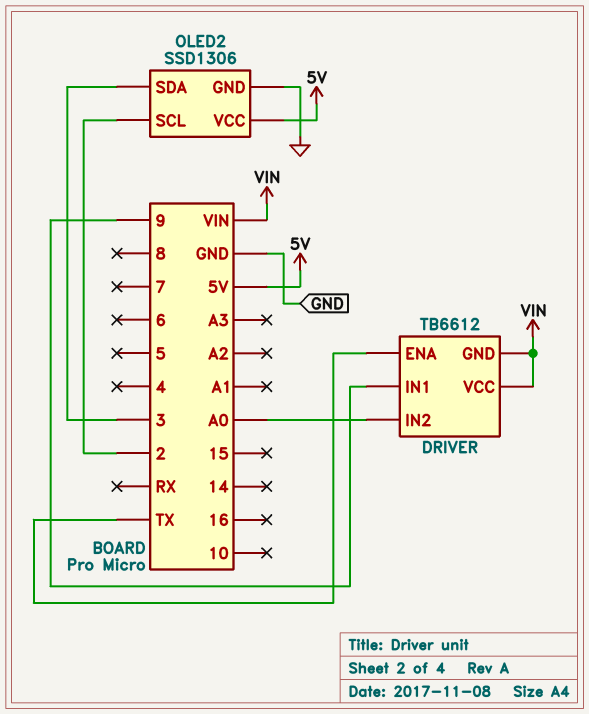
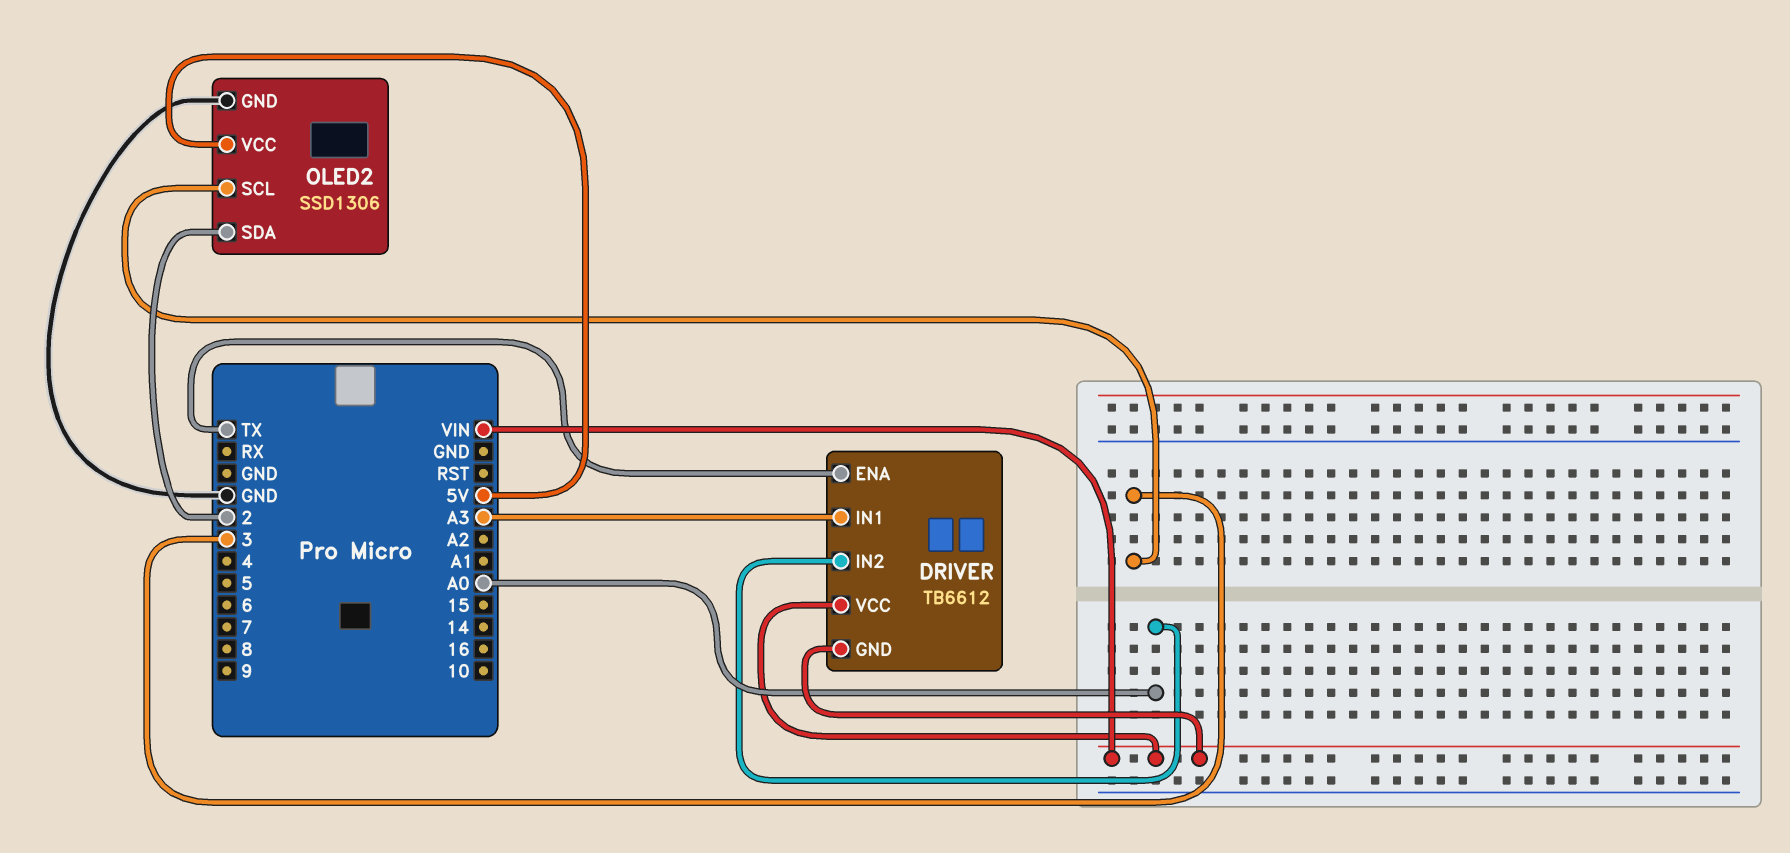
DRIVER pin IN1: 9 -> A3
OLED2 pin SCL: 2 -> 3
OLED2 pin SDA: 3 -> 2

